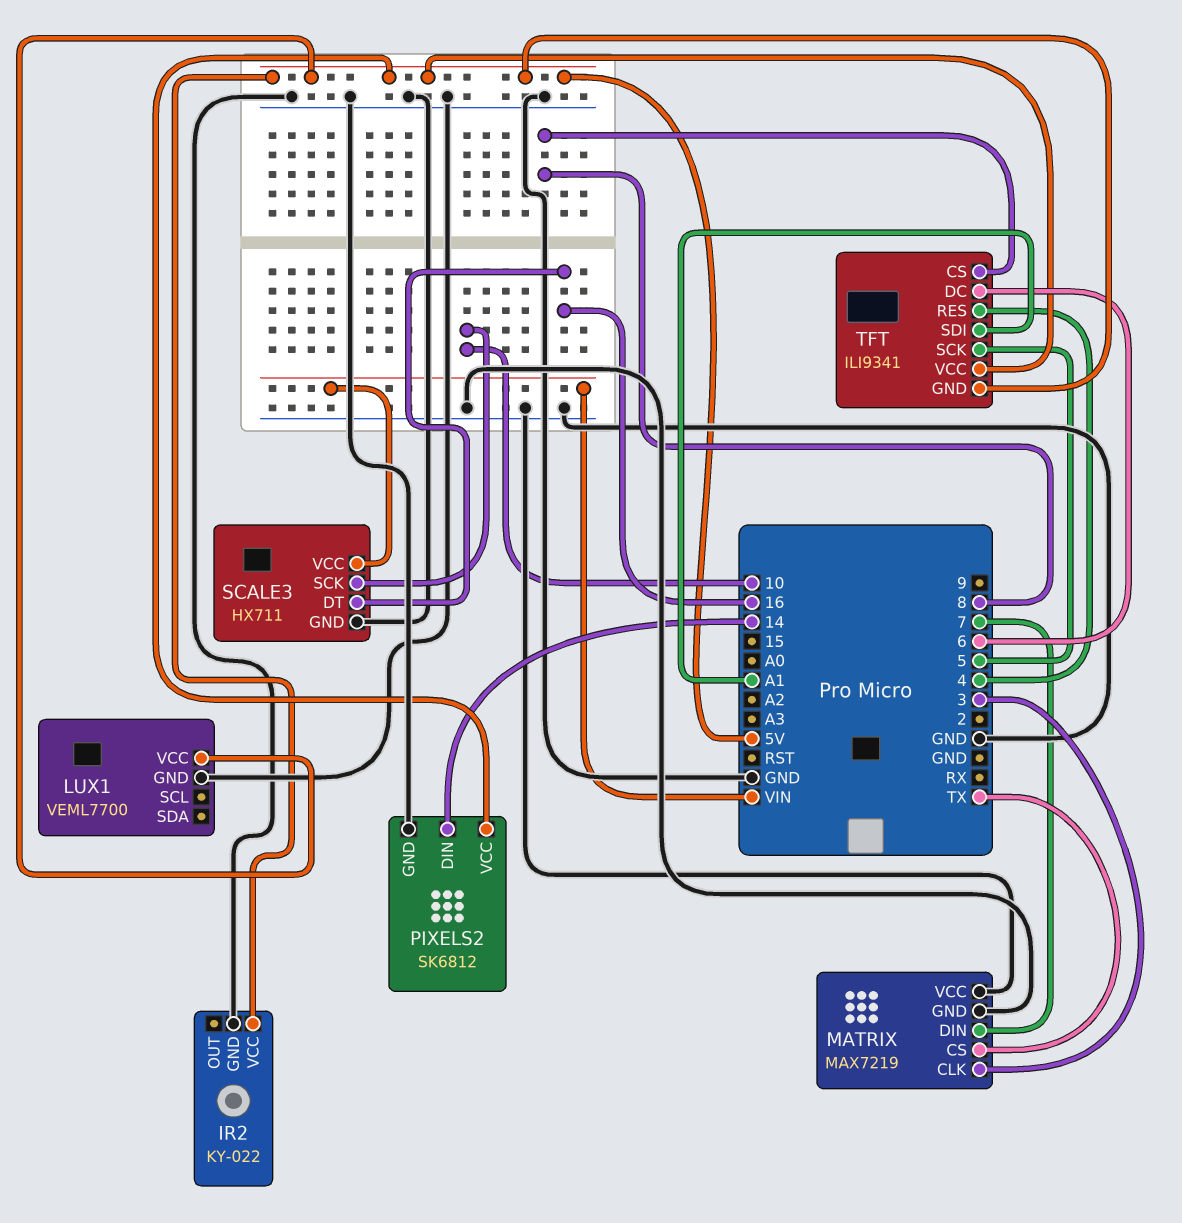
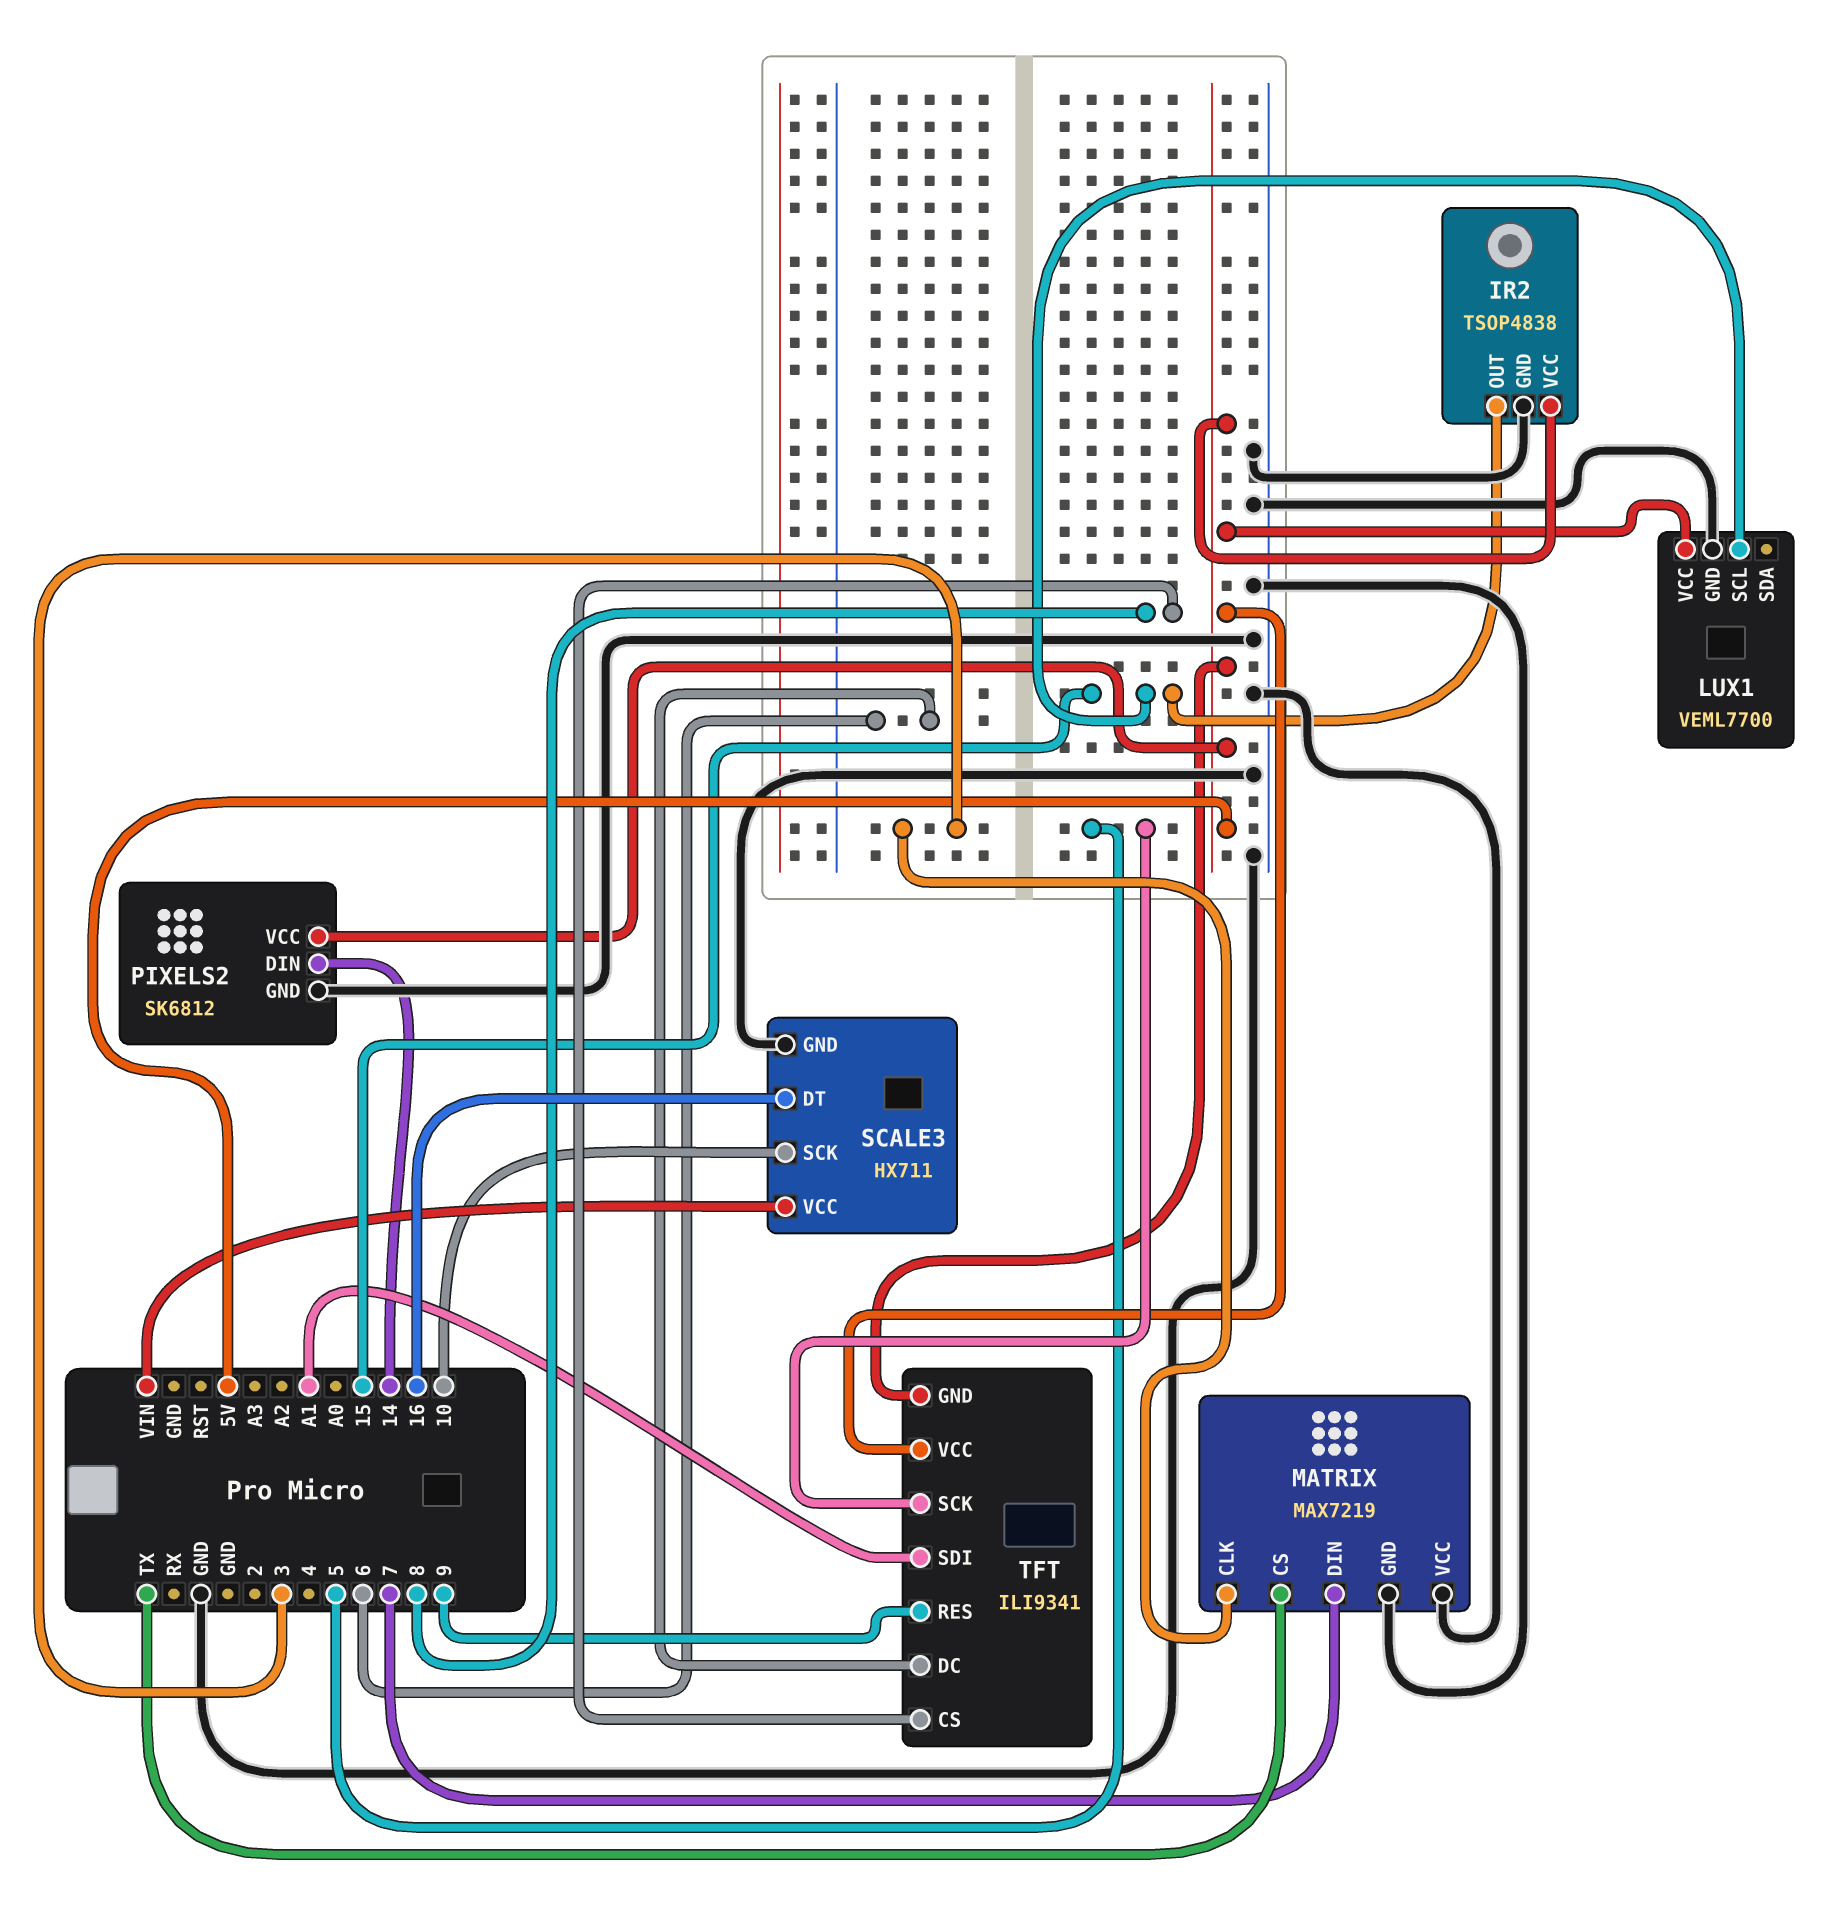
IR2: KY-022 -> TSOP4838
IR2 pin OUT: none -> 15
LUX1 pin SCL: none -> 15
TFT pin RES: 4 -> 9

